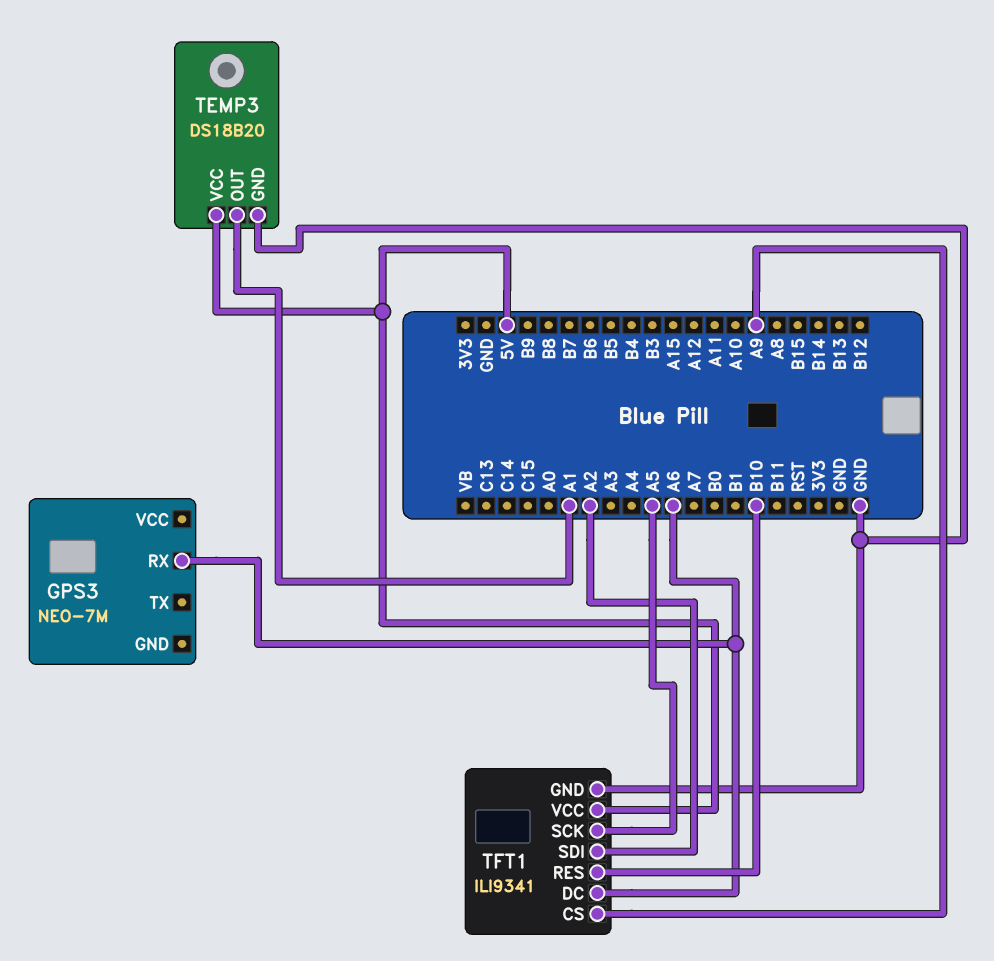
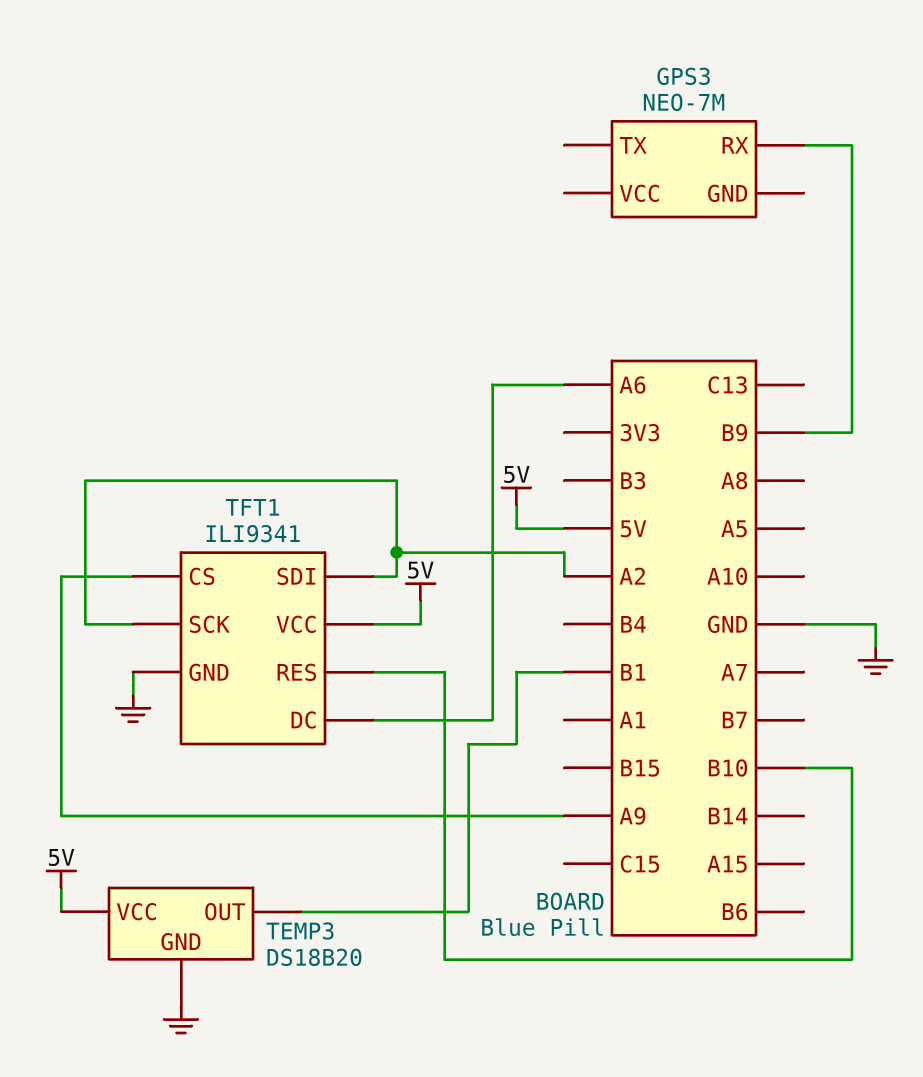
GPS3 pin RX: A6 -> B9
TEMP3 pin OUT: A1 -> B1
TFT1 pin SCK: A5 -> A2

